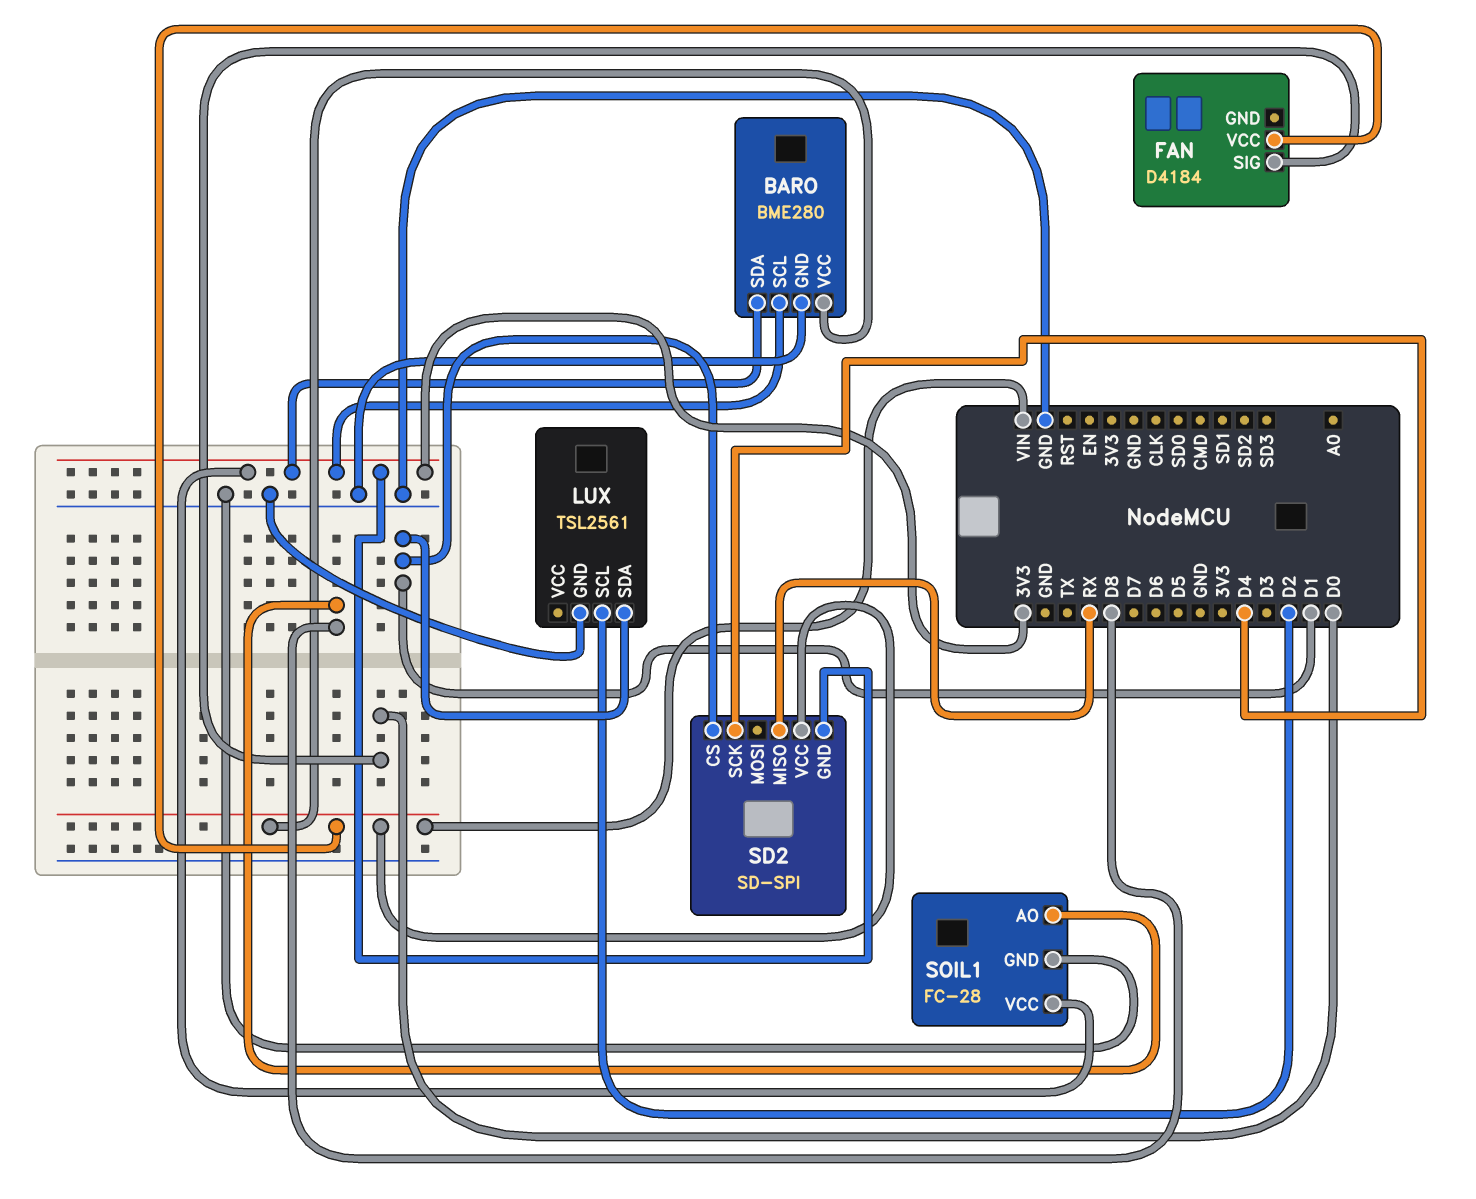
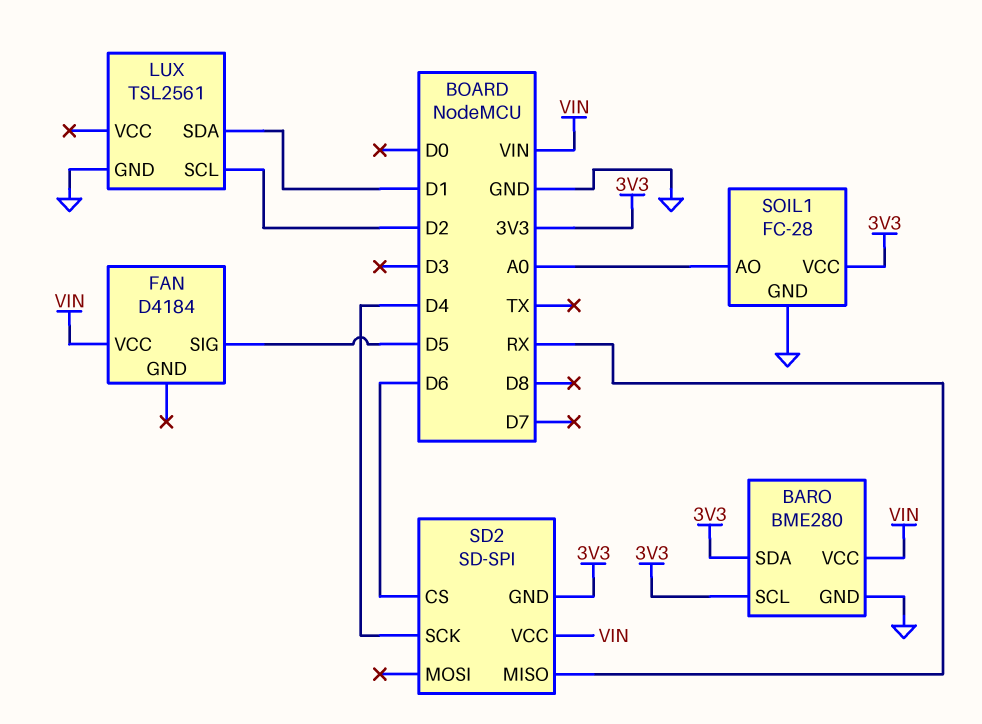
FAN pin SIG: D0 -> D5
SD2 pin CS: D1 -> D6
SOIL1 pin AO: D8 -> A0

